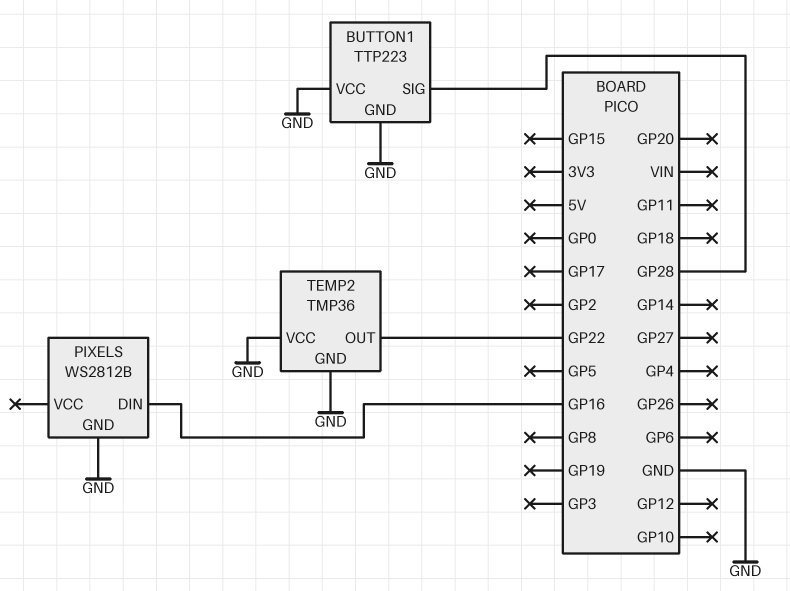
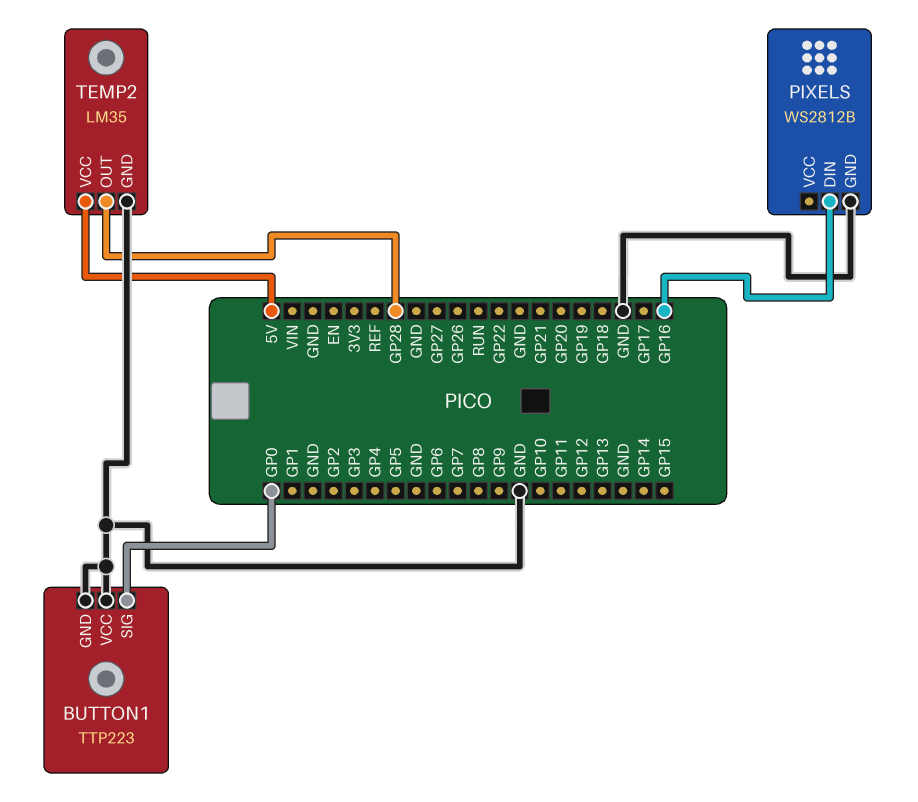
BUTTON1 pin SIG: GP28 -> GP0
TEMP2: TMP36 -> LM35
TEMP2 pin OUT: GP22 -> GP28
TEMP2 pin VCC: GND -> 5V

